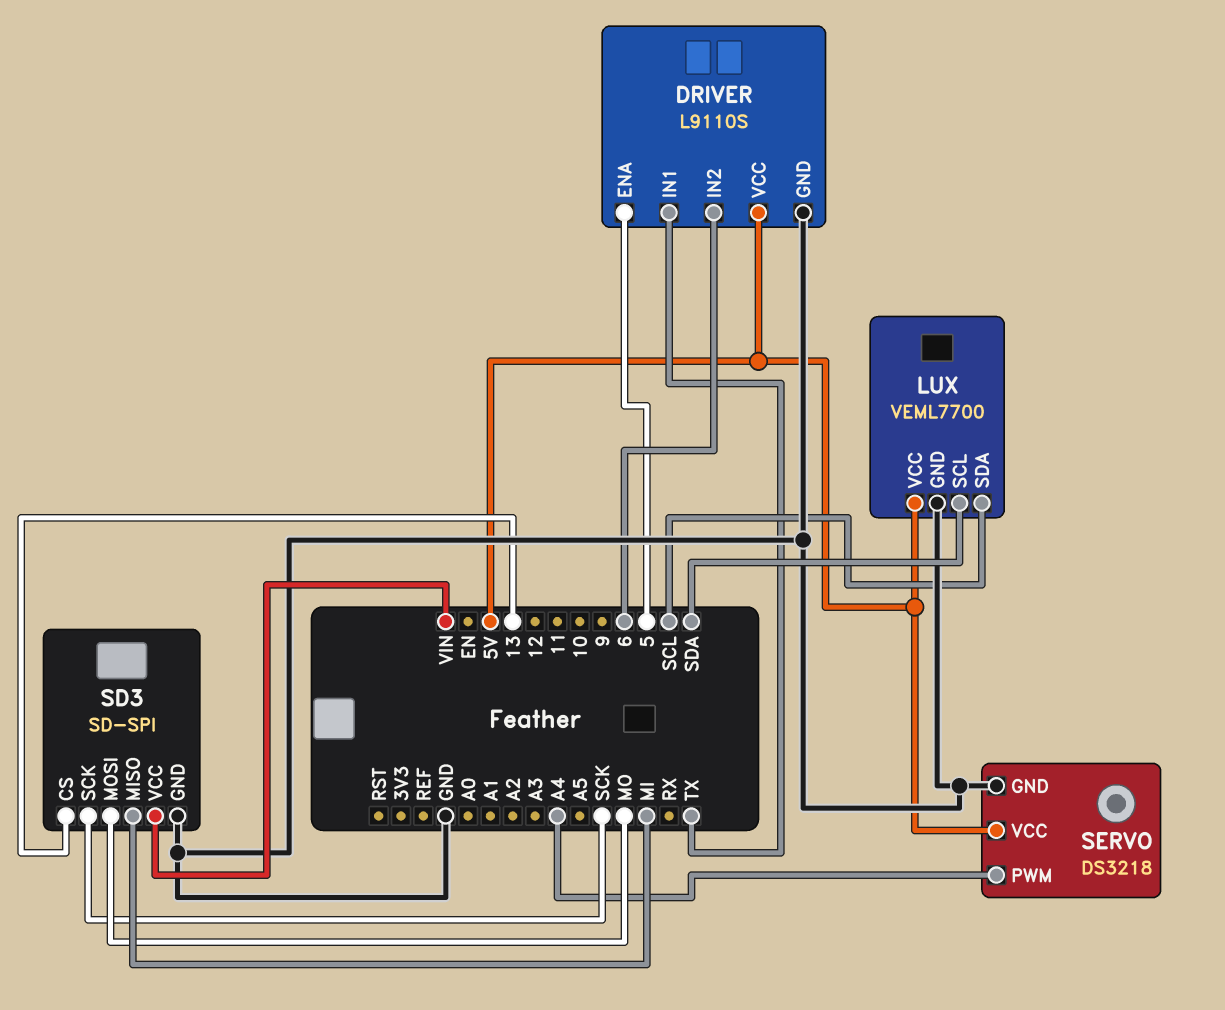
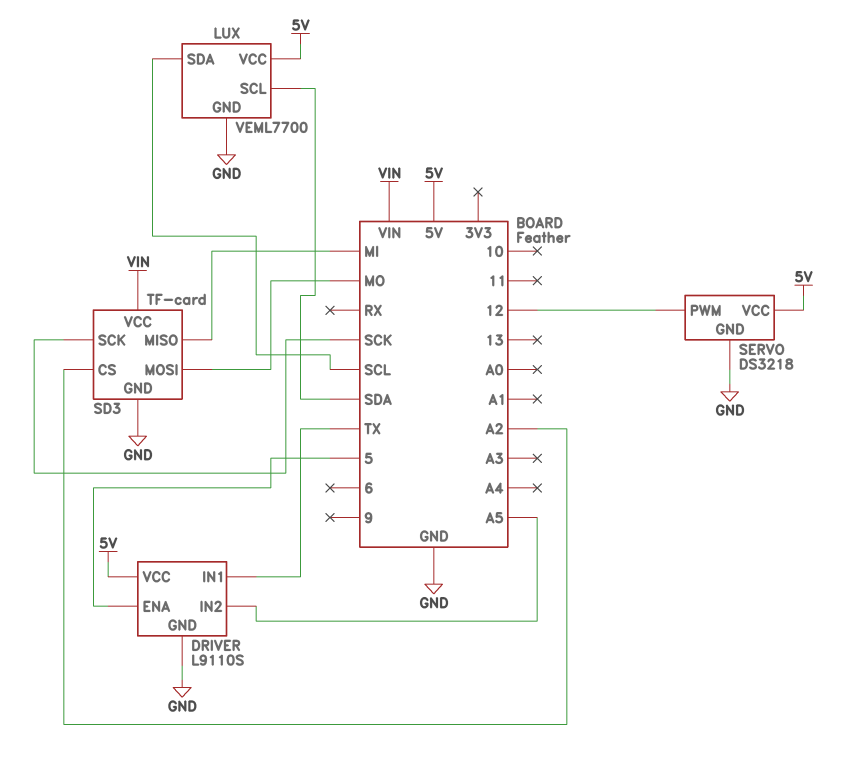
DRIVER pin IN2: 6 -> A5
SD3: SD-SPI -> TF-card
SD3 pin CS: 13 -> A2
SERVO pin PWM: A4 -> 12

